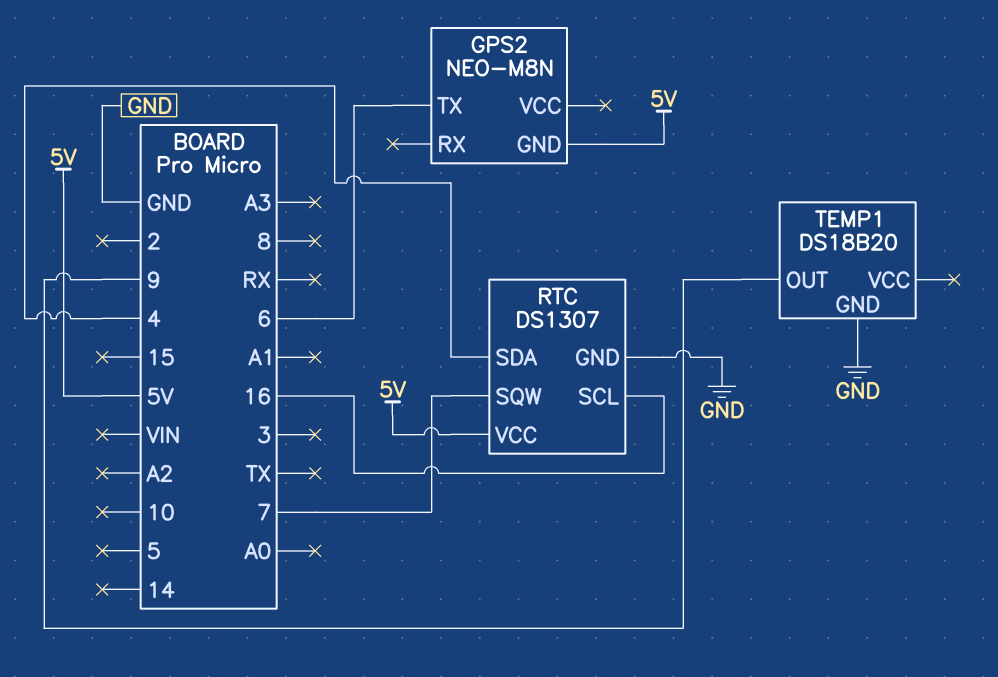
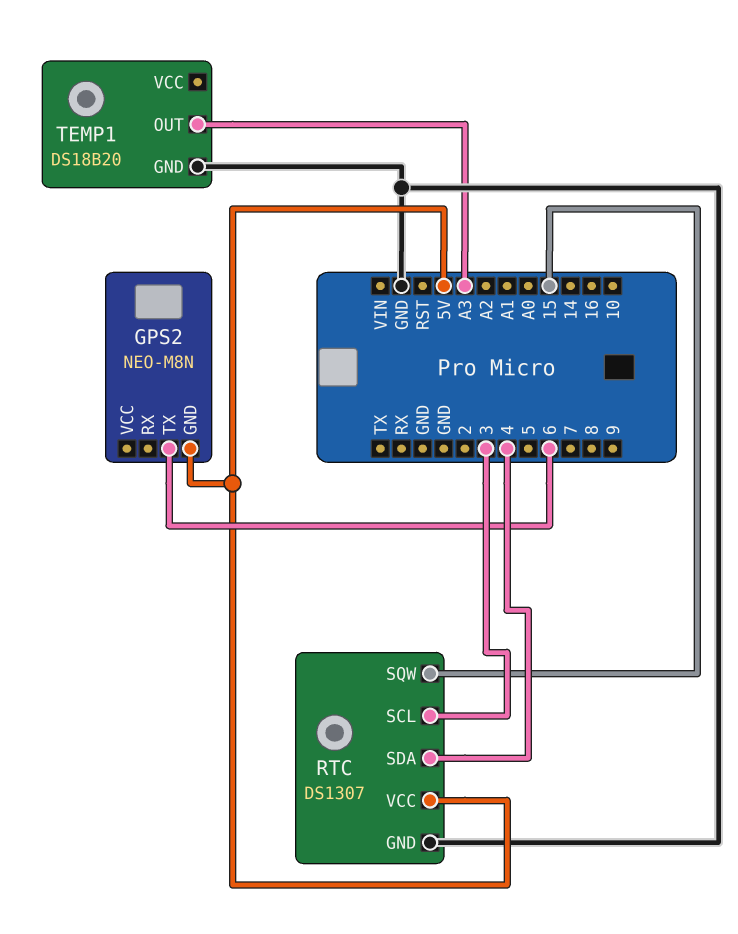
RTC pin SCL: 16 -> 3
RTC pin SQW: 7 -> 15
TEMP1 pin OUT: 9 -> A3

